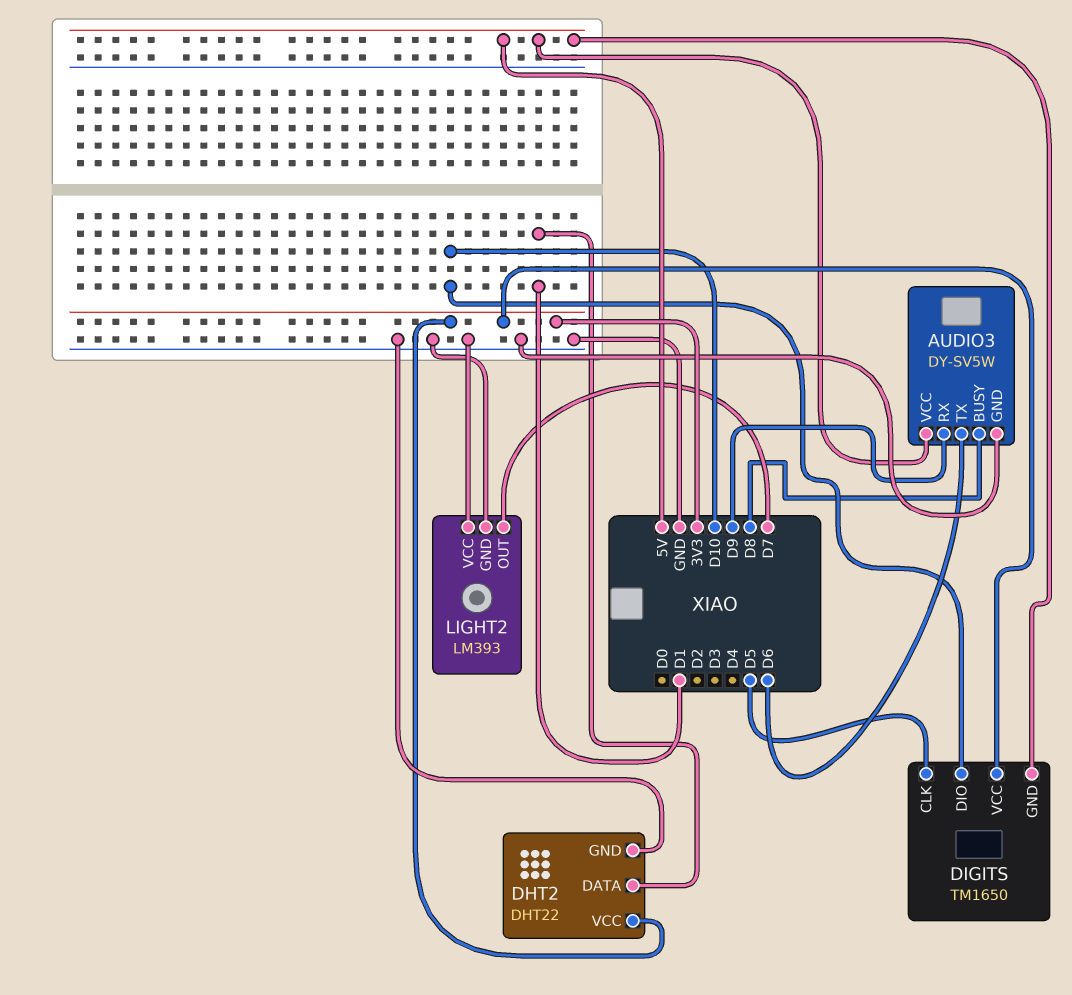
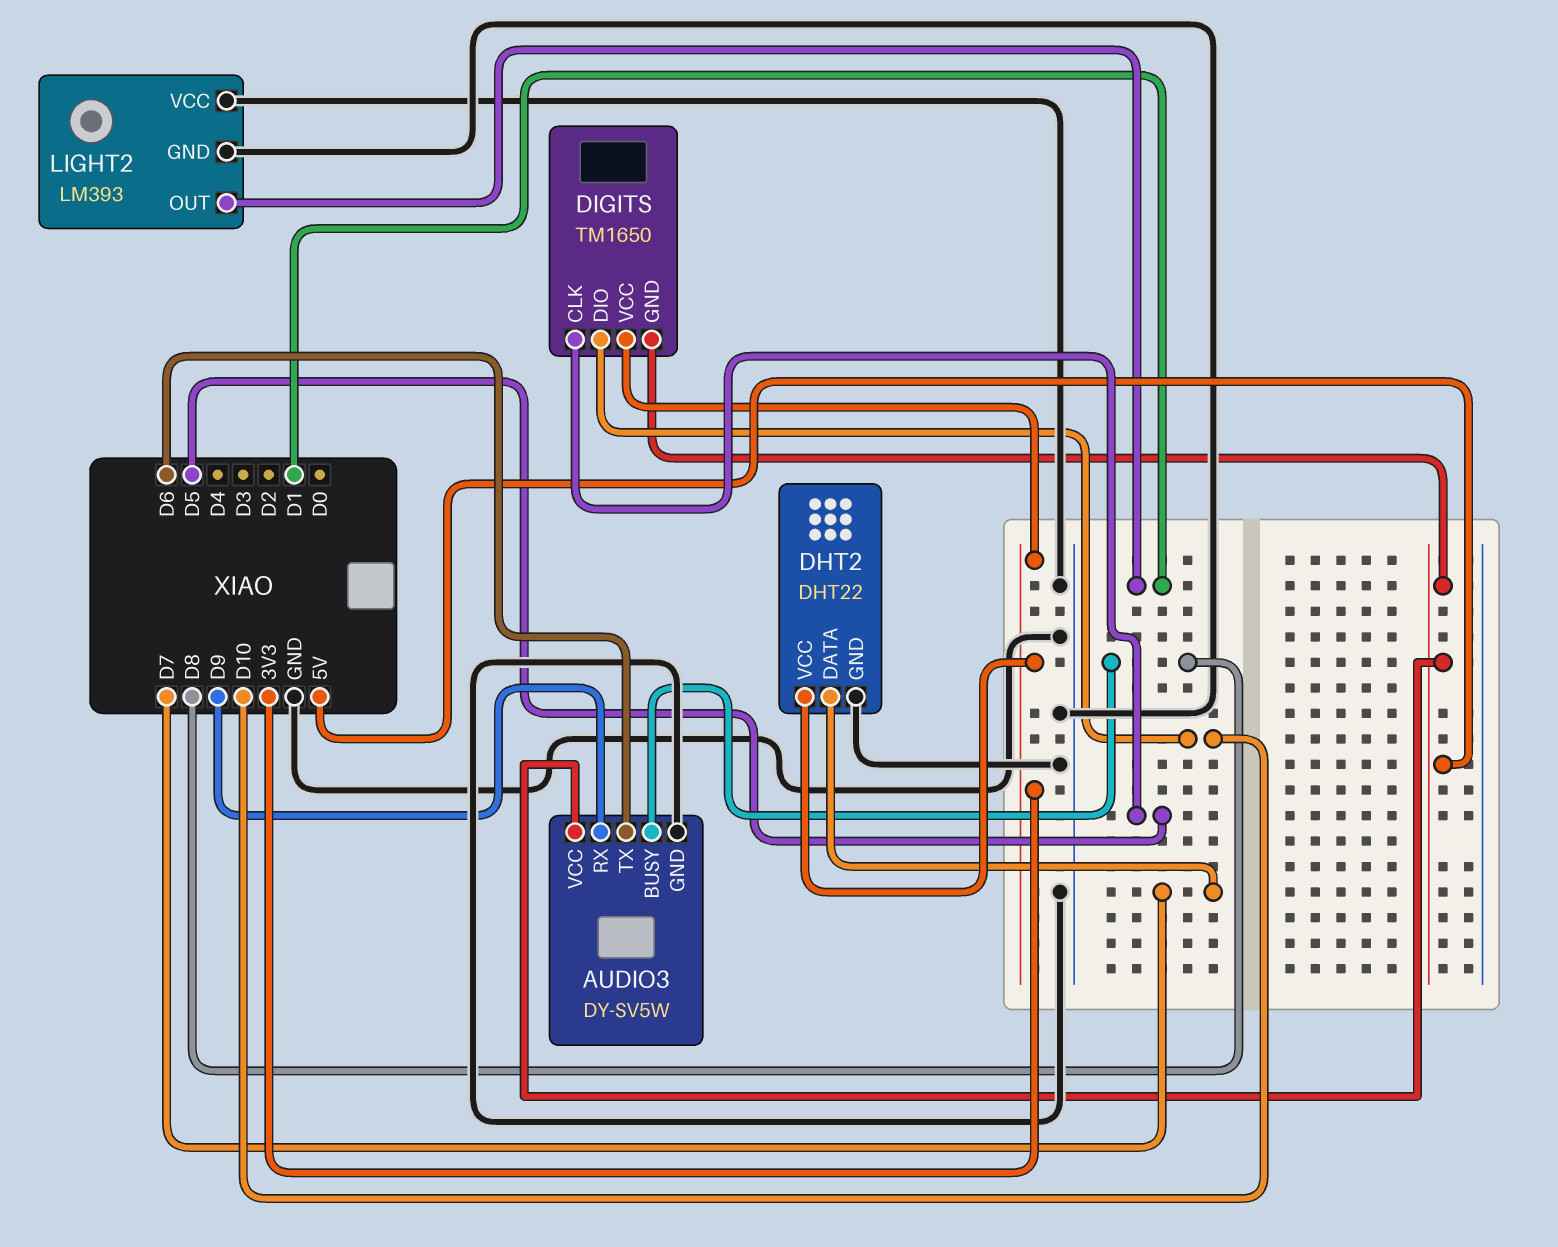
DHT2 pin DATA: D1 -> D7
LIGHT2 pin OUT: D7 -> D1

